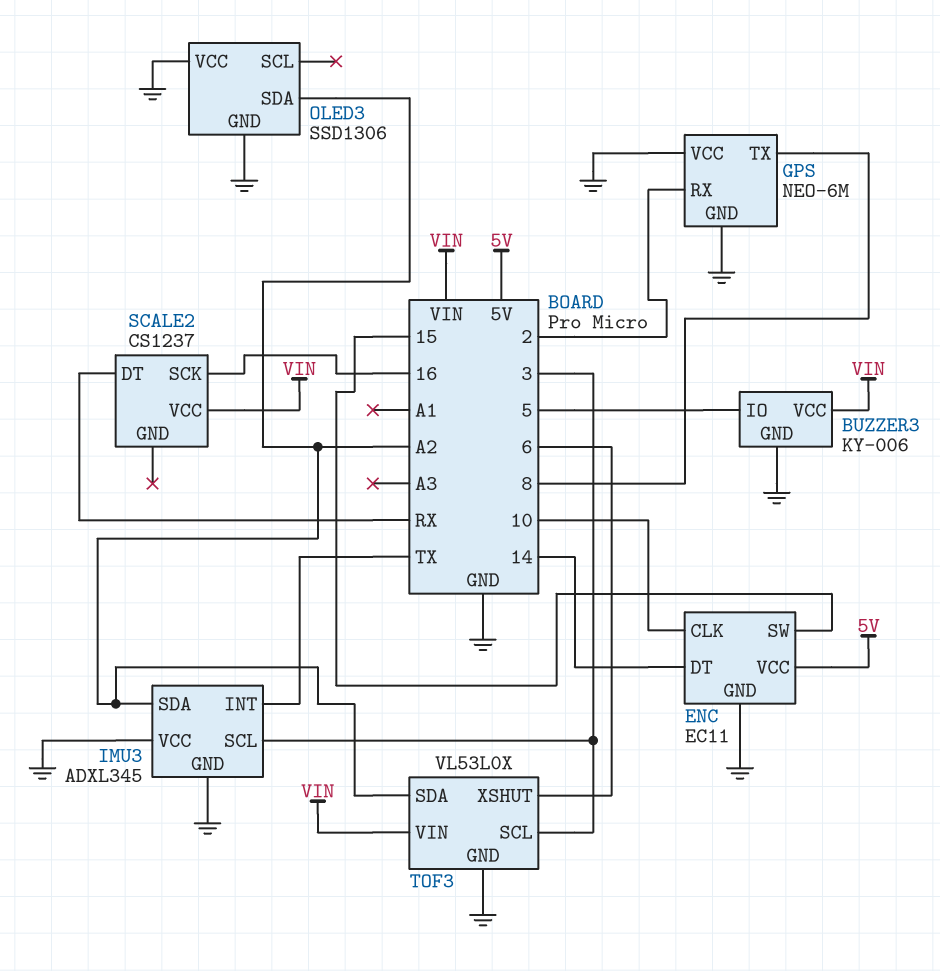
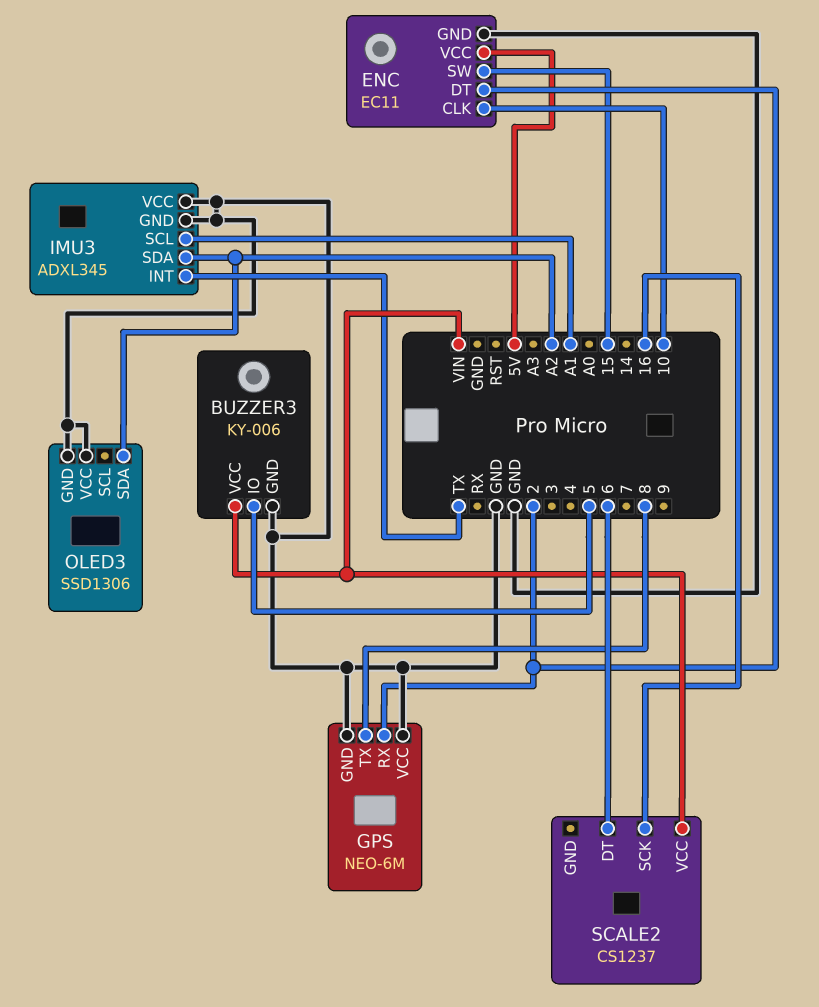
ENC pin DT: 14 -> 2
IMU3 pin SCL: 3 -> A1
SCALE2 pin DT: RX -> 6
TOF3: VL53L0X -> none
TOF3 pin GND: GND -> none
TOF3 pin SCL: 3 -> none
TOF3 pin SDA: A2 -> none
TOF3 pin VIN: VIN -> none
TOF3 pin XSHUT: 6 -> none

